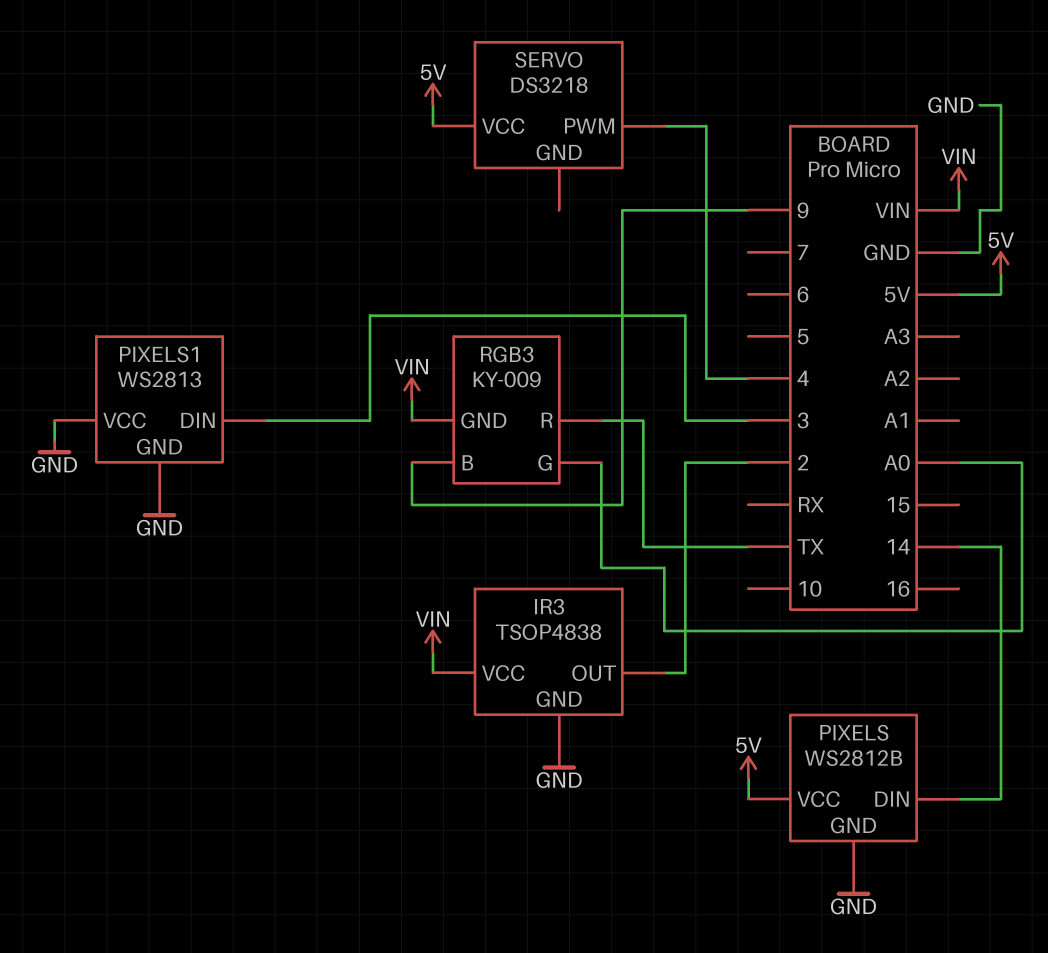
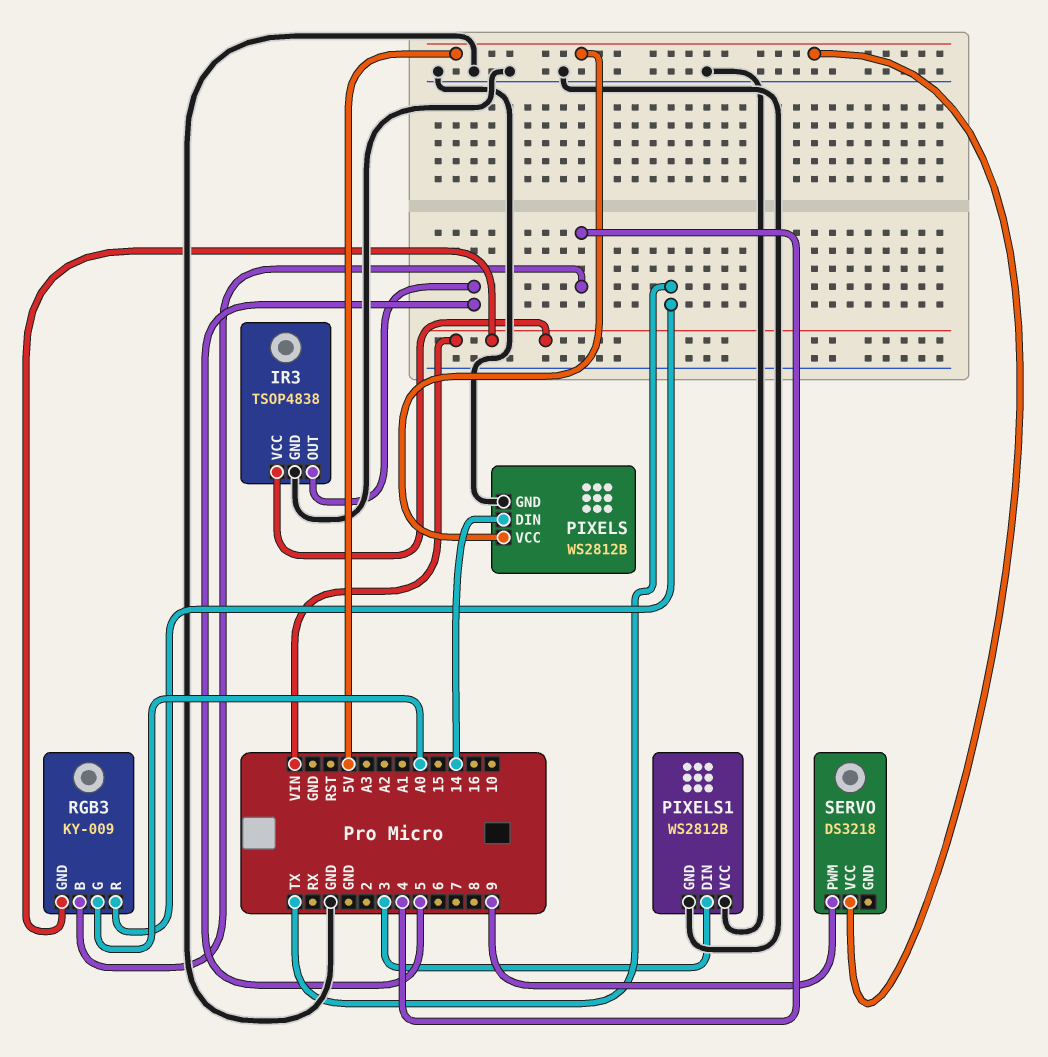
IR3 pin OUT: 2 -> 5
PIXELS1: WS2813 -> WS2812B
RGB3 pin B: 9 -> 4
SERVO pin PWM: 4 -> 9

